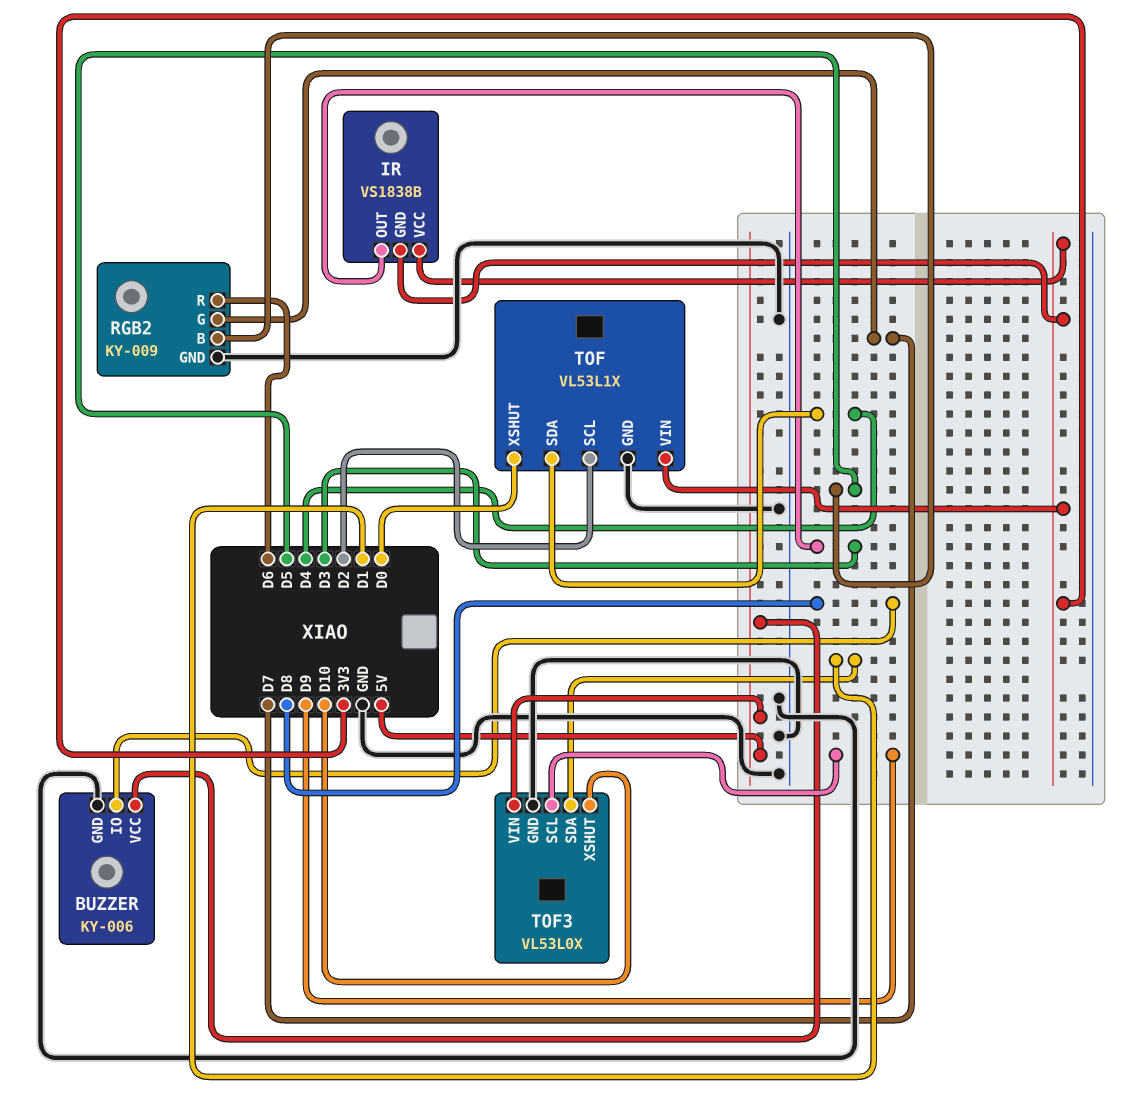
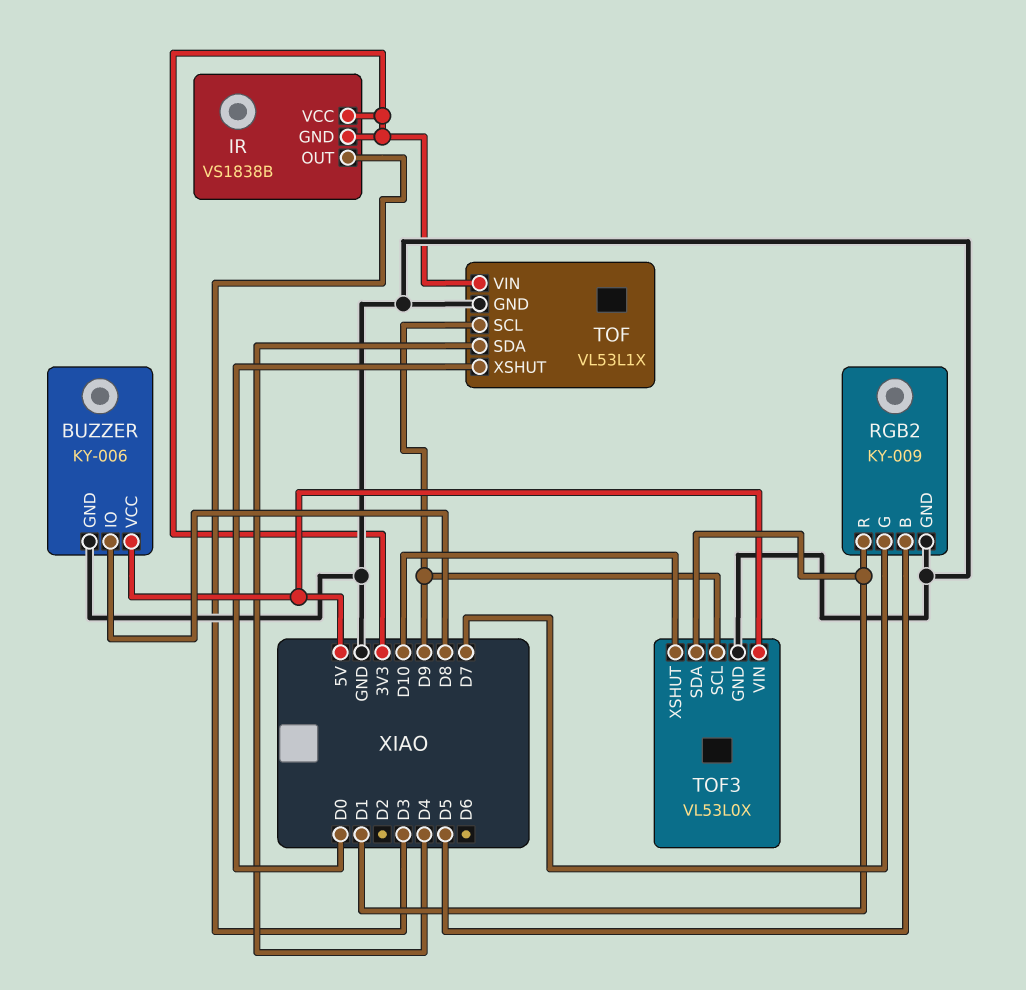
RGB2 pin R: D6 -> D1
TOF pin SCL: D2 -> D9

